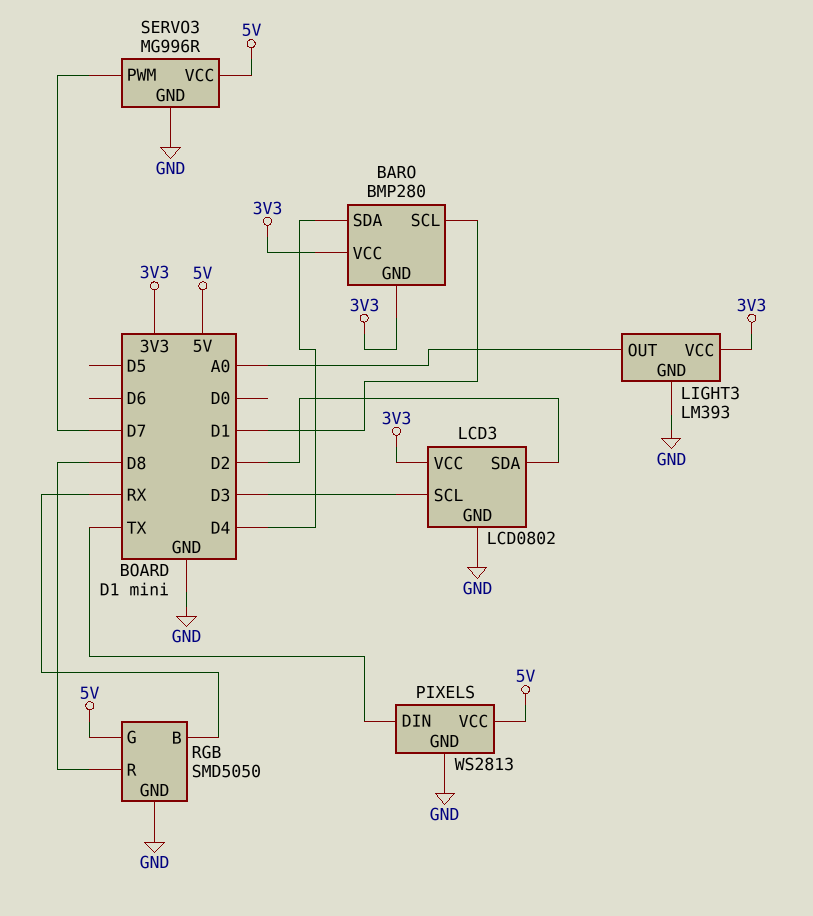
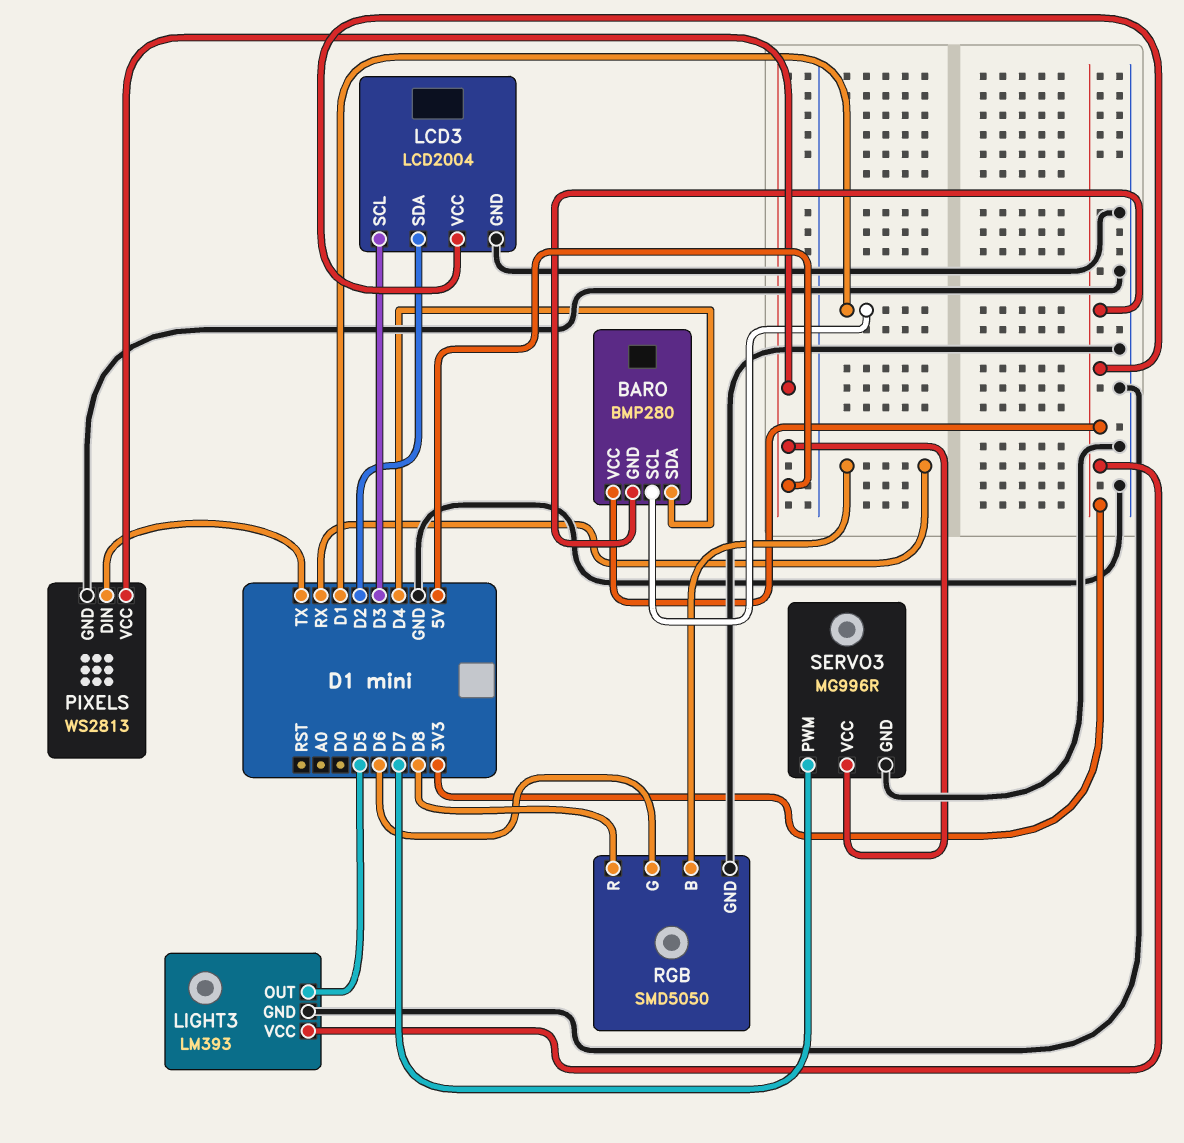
LCD3: LCD0802 -> LCD2004
LIGHT3 pin OUT: A0 -> D5
RGB pin G: 5V -> D6

